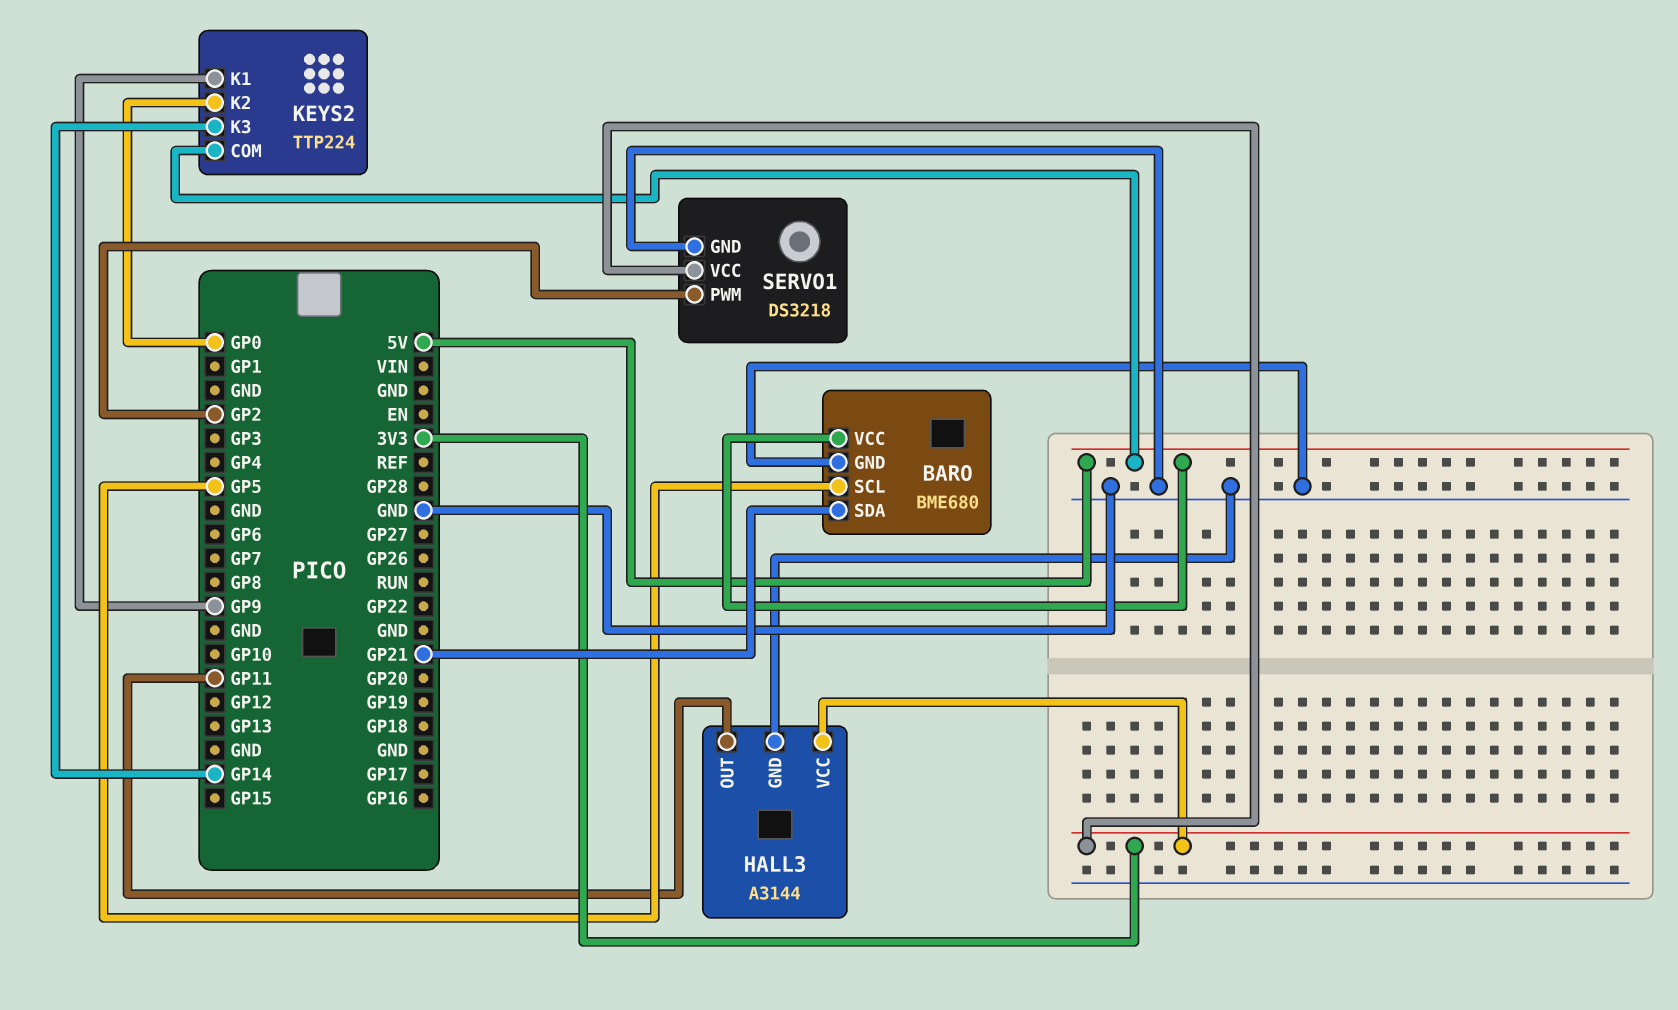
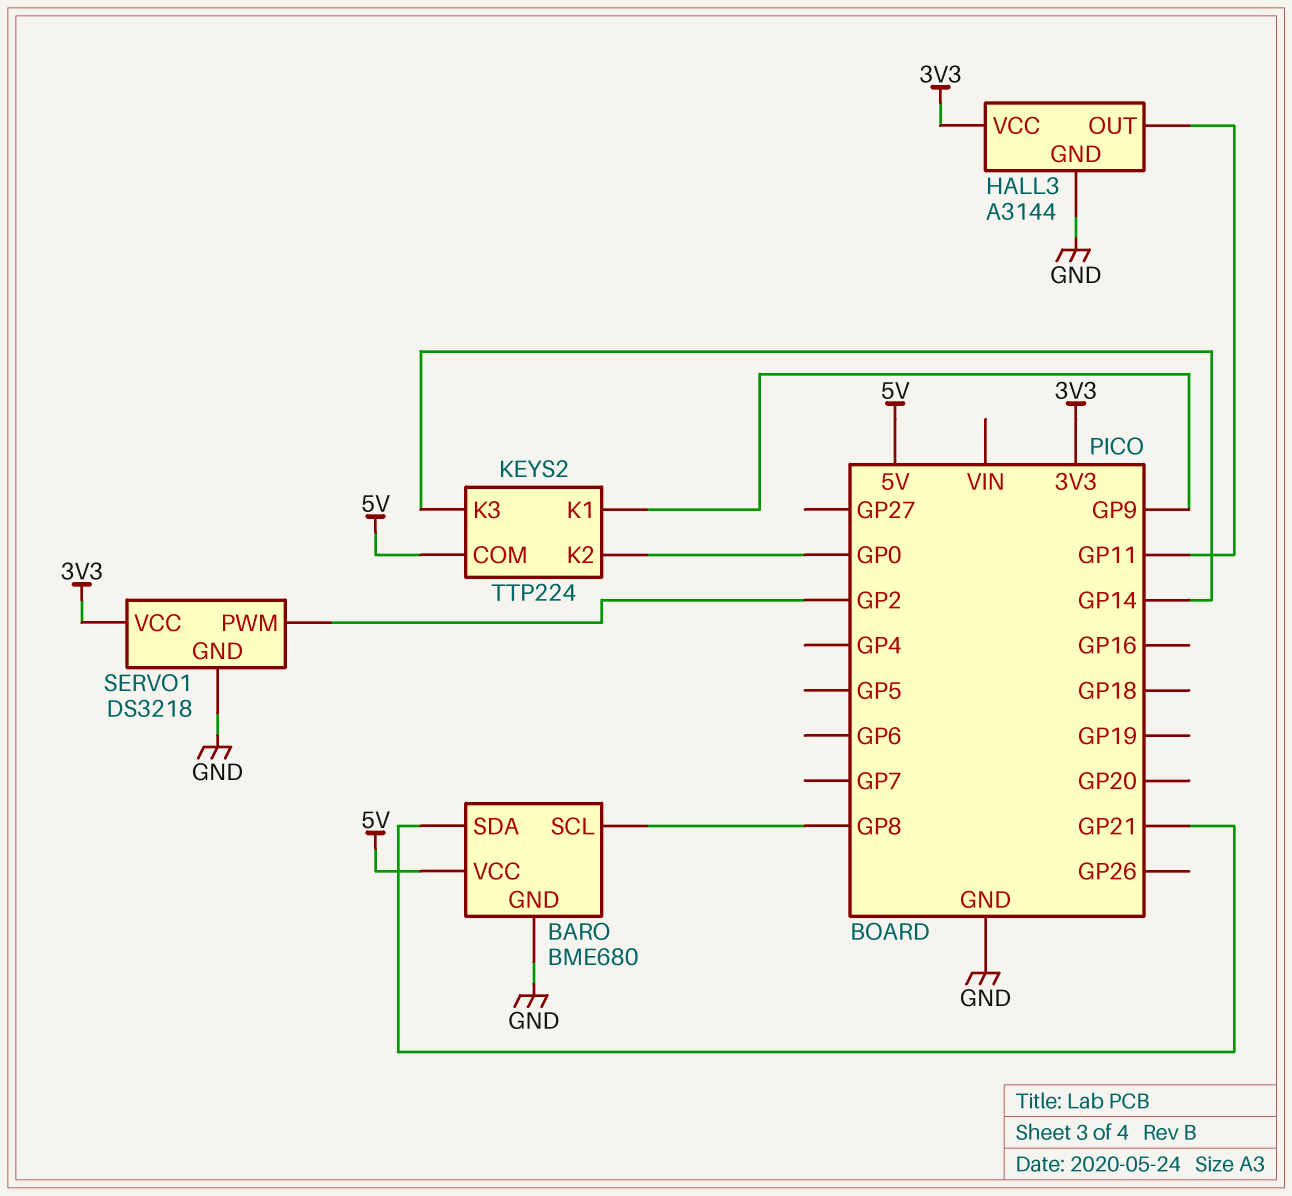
BARO pin SCL: GP5 -> GP8

